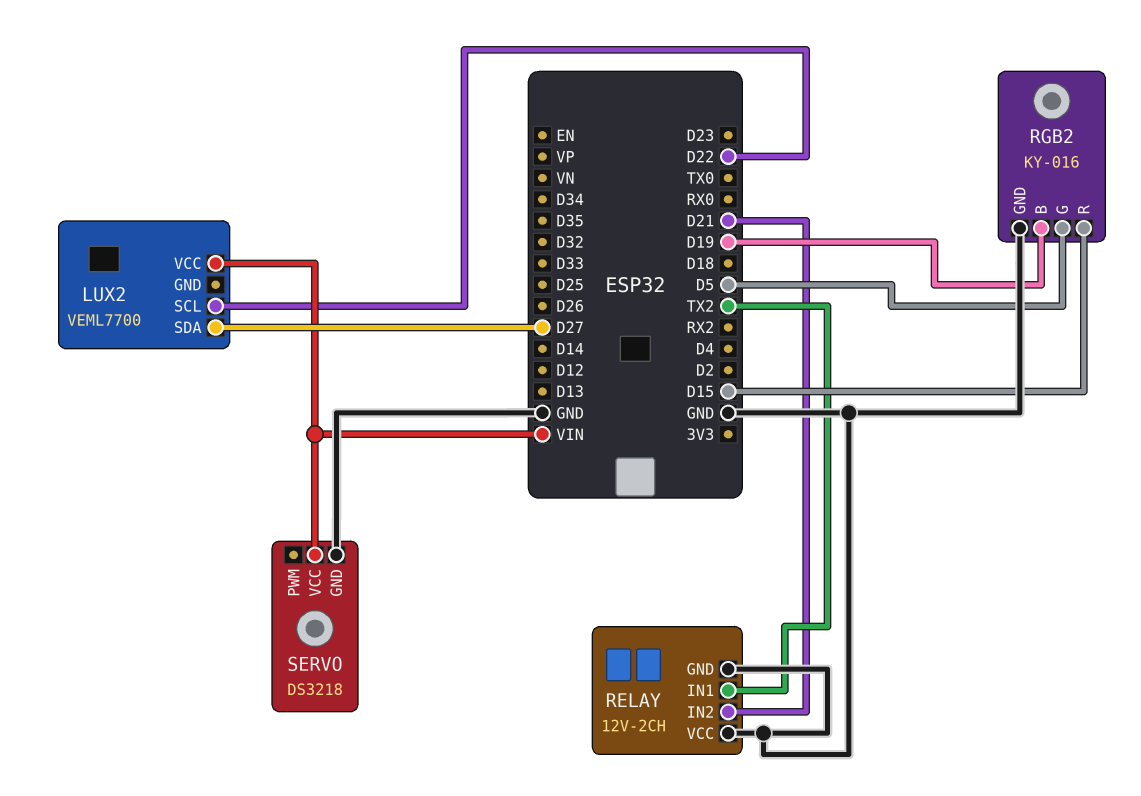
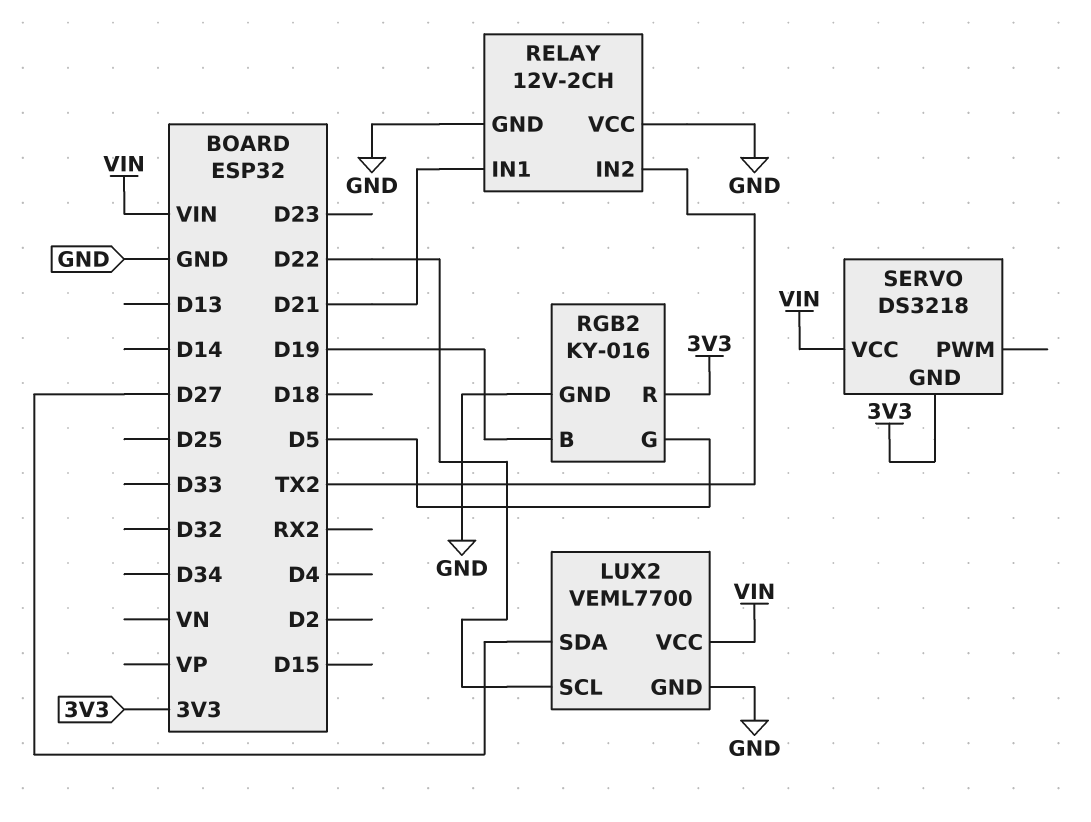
LUX2 pin GND: none -> GND
RELAY pin IN1: TX2 -> D21
RELAY pin IN2: D21 -> TX2
RGB2 pin R: D15 -> 3V3
SERVO pin GND: GND -> 3V3

